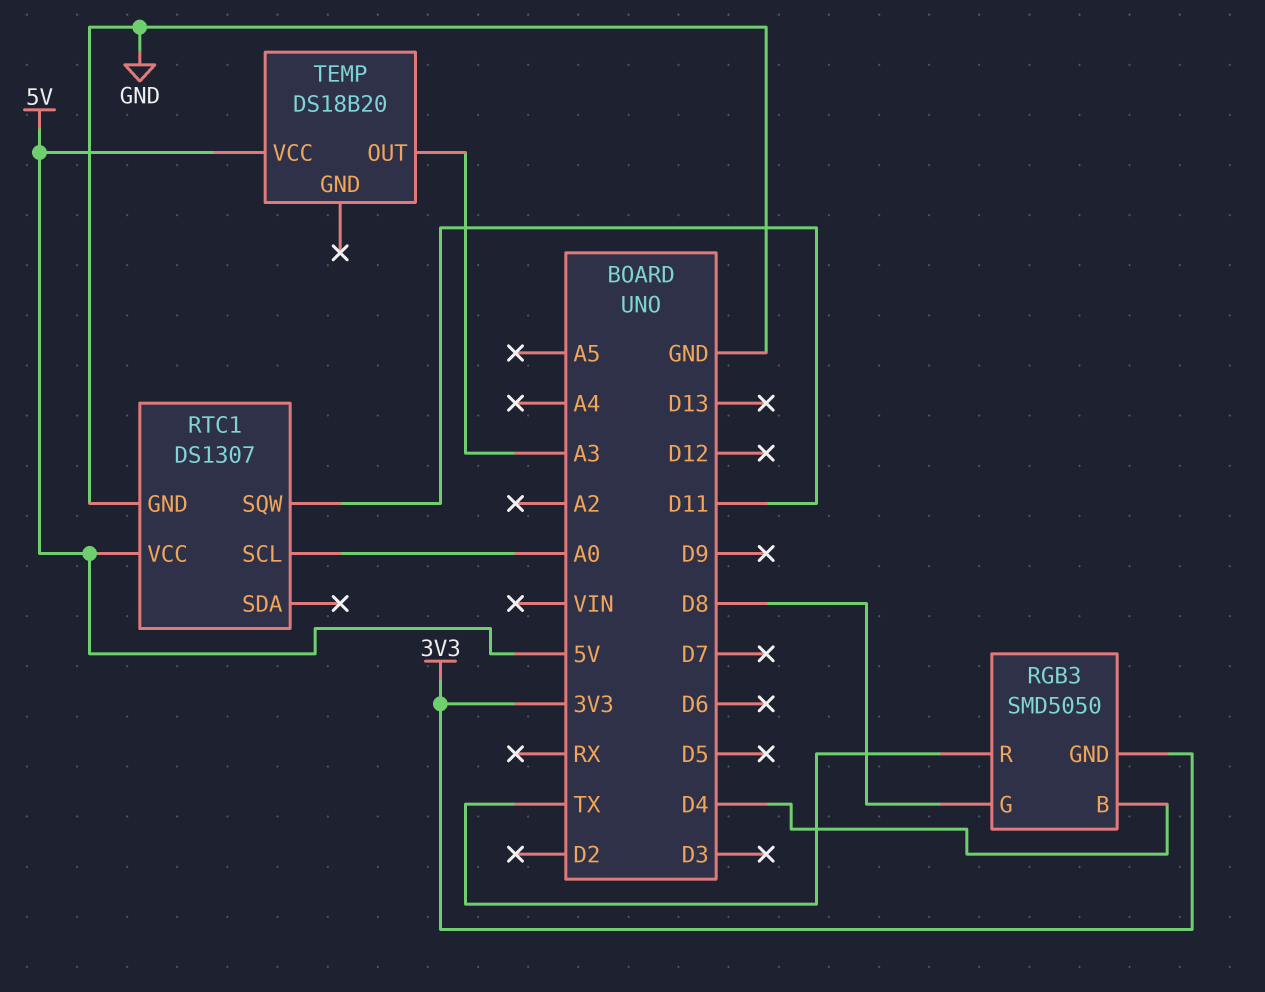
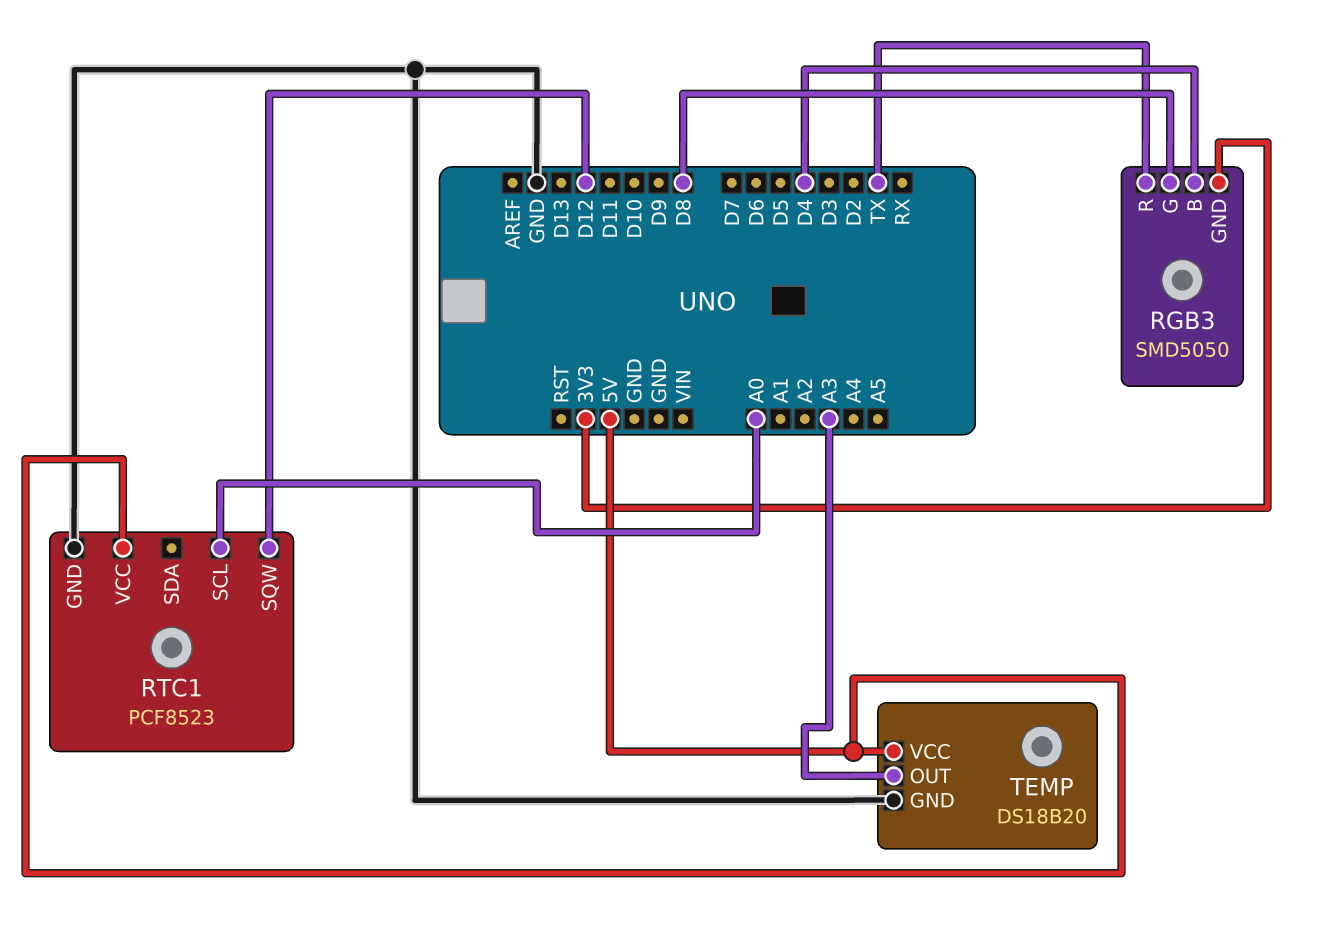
RTC1: DS1307 -> PCF8523
RTC1 pin SQW: D11 -> D12
TEMP pin GND: none -> GND

